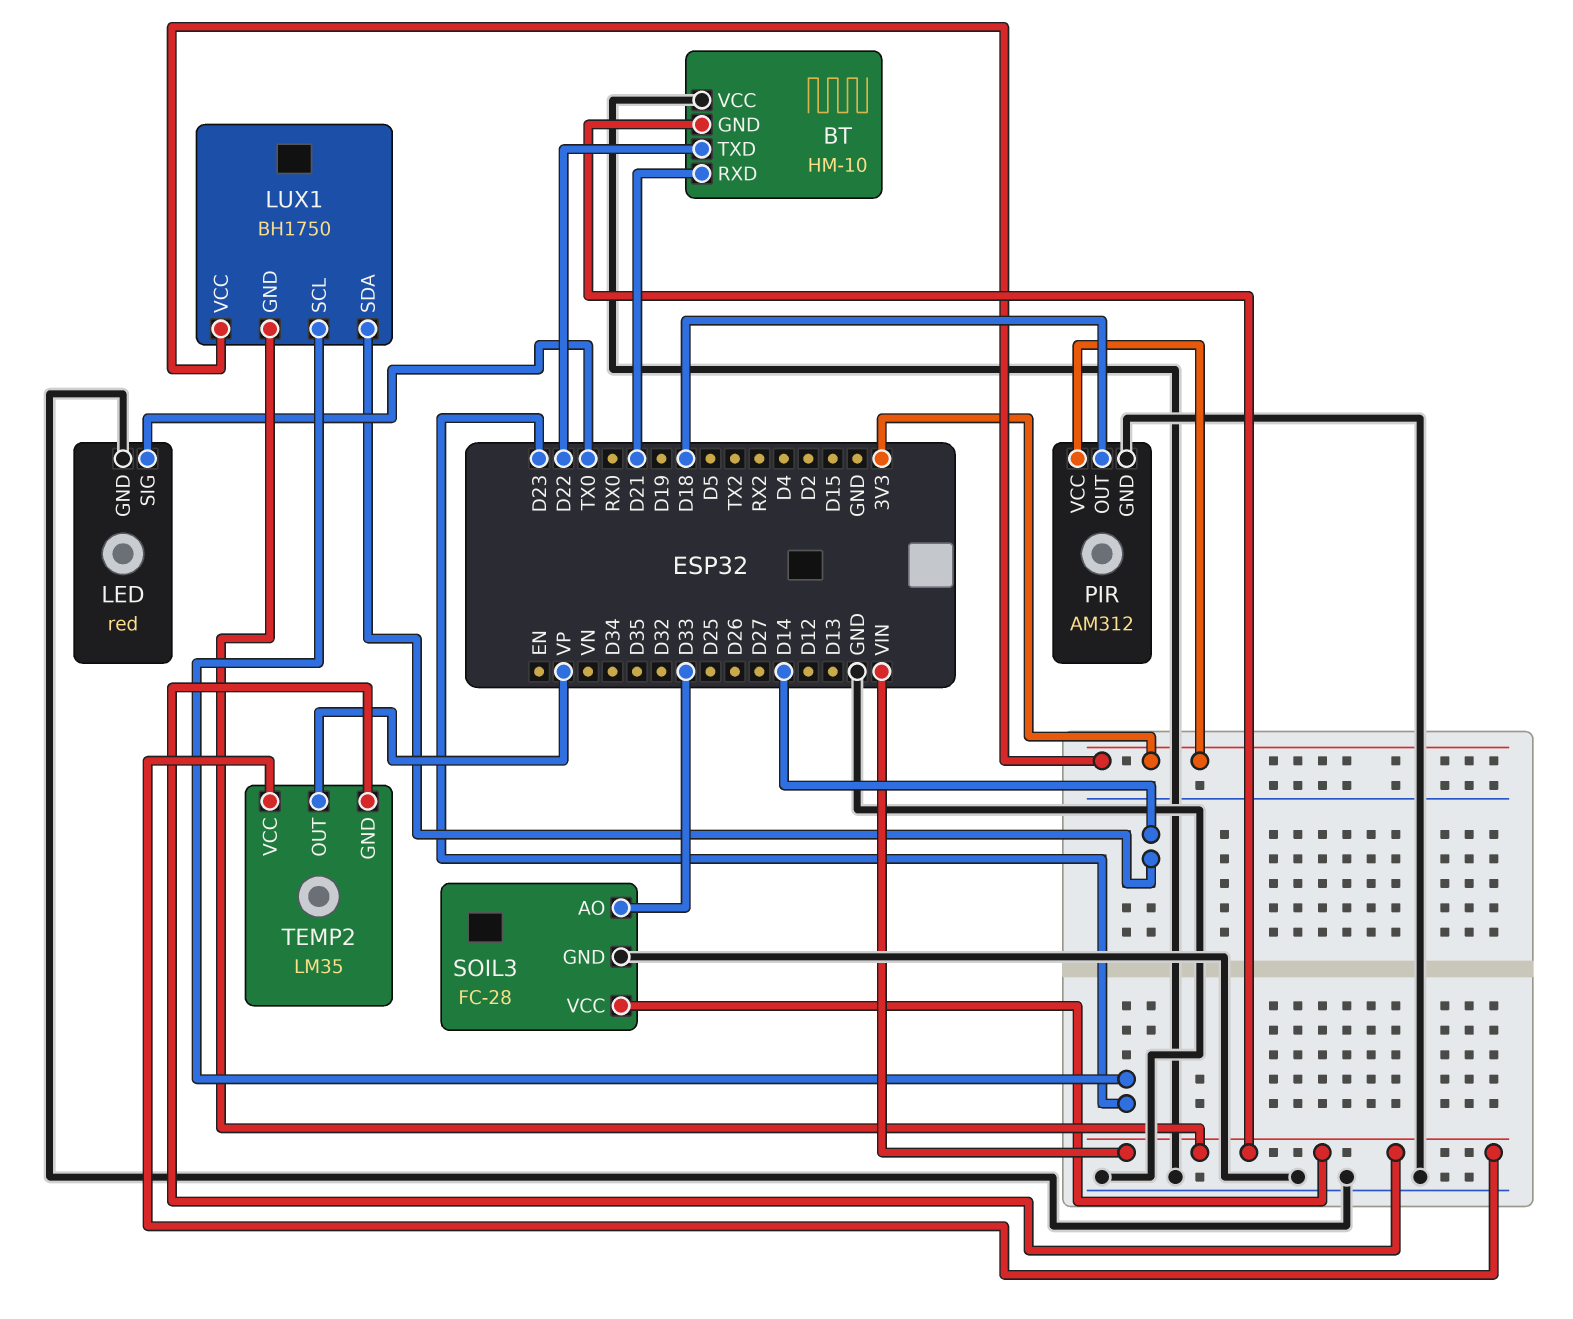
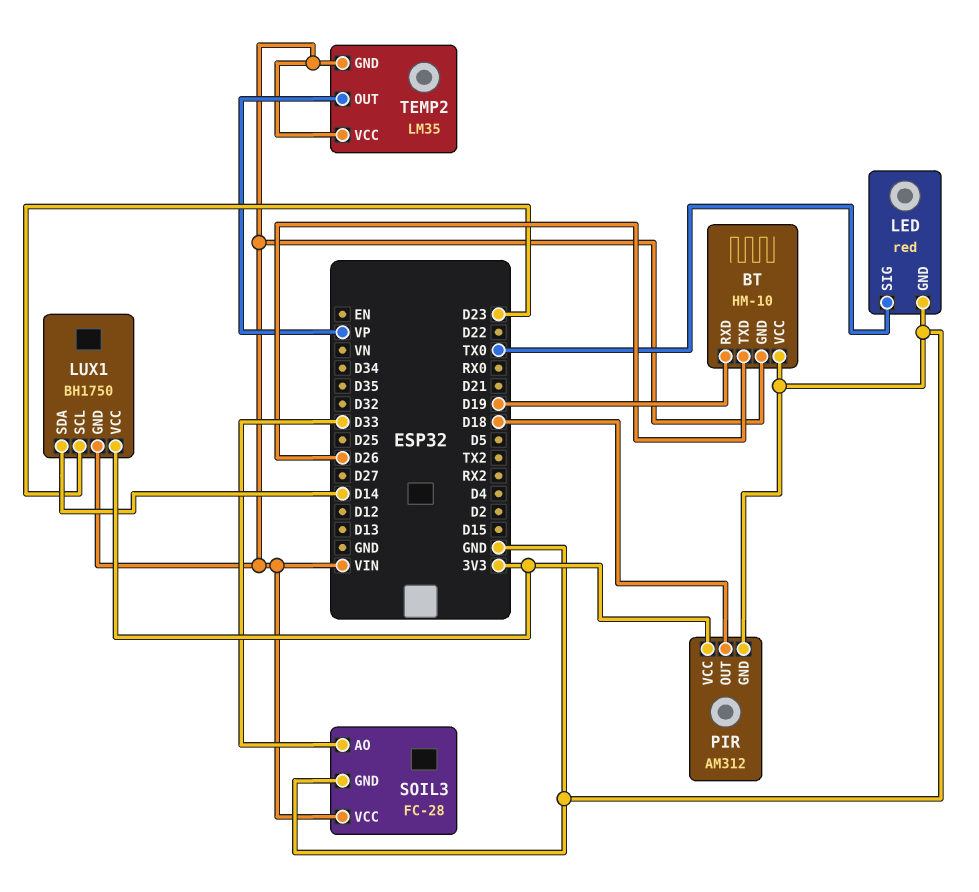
BT pin RXD: D21 -> D19
BT pin TXD: D22 -> D26

